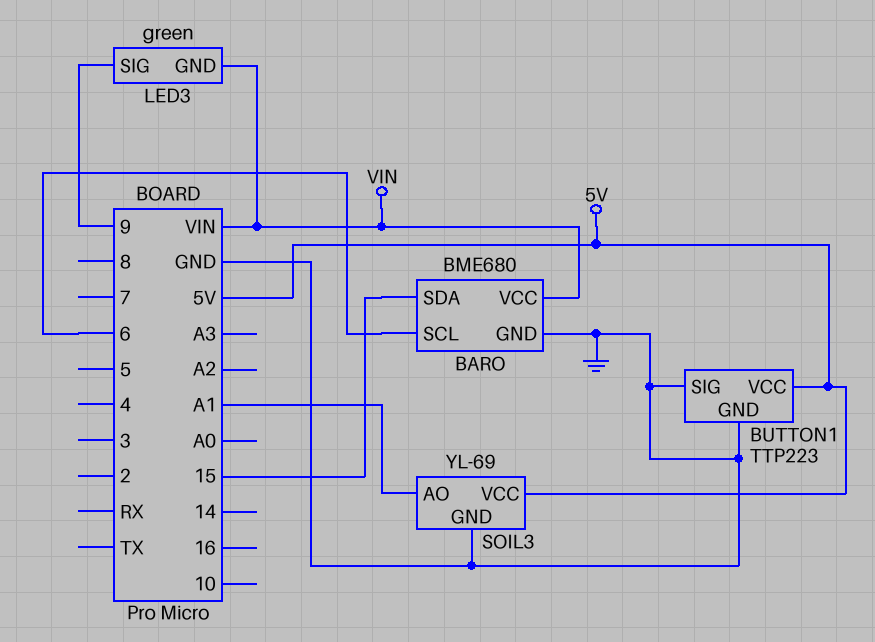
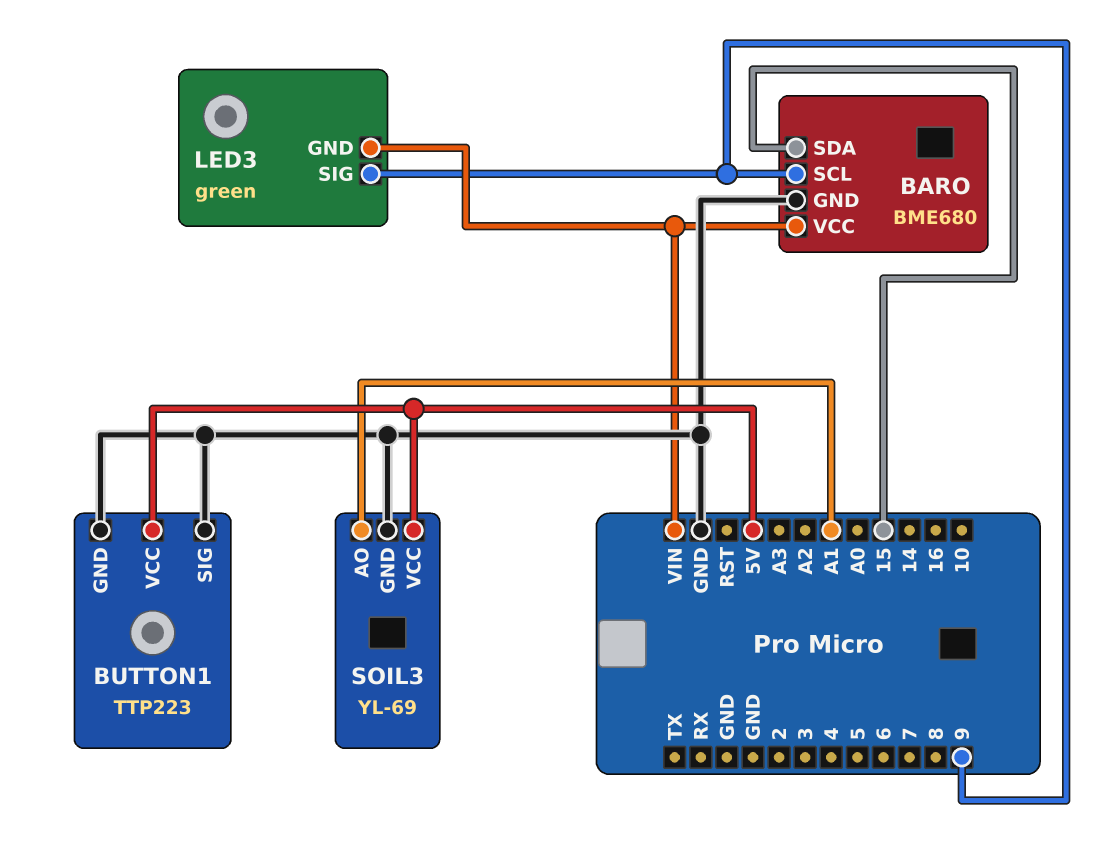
BARO pin SCL: 6 -> 9

